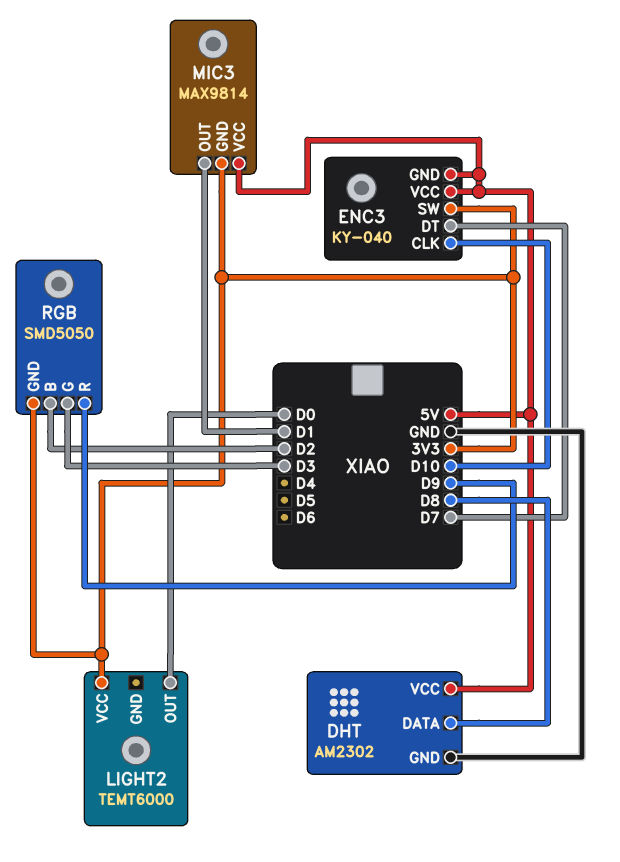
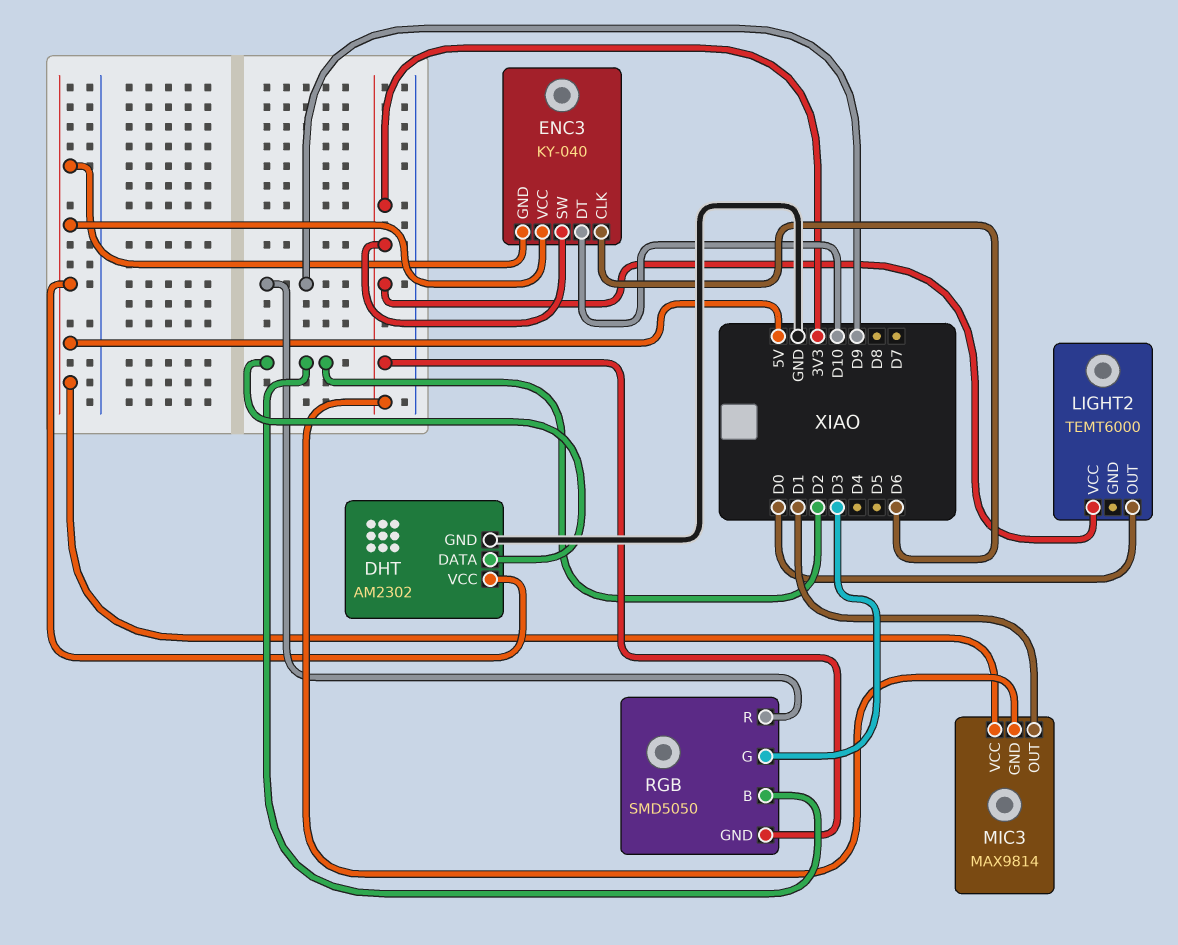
DHT pin DATA: D8 -> D2
ENC3 pin CLK: D10 -> D6
ENC3 pin DT: D7 -> D10

